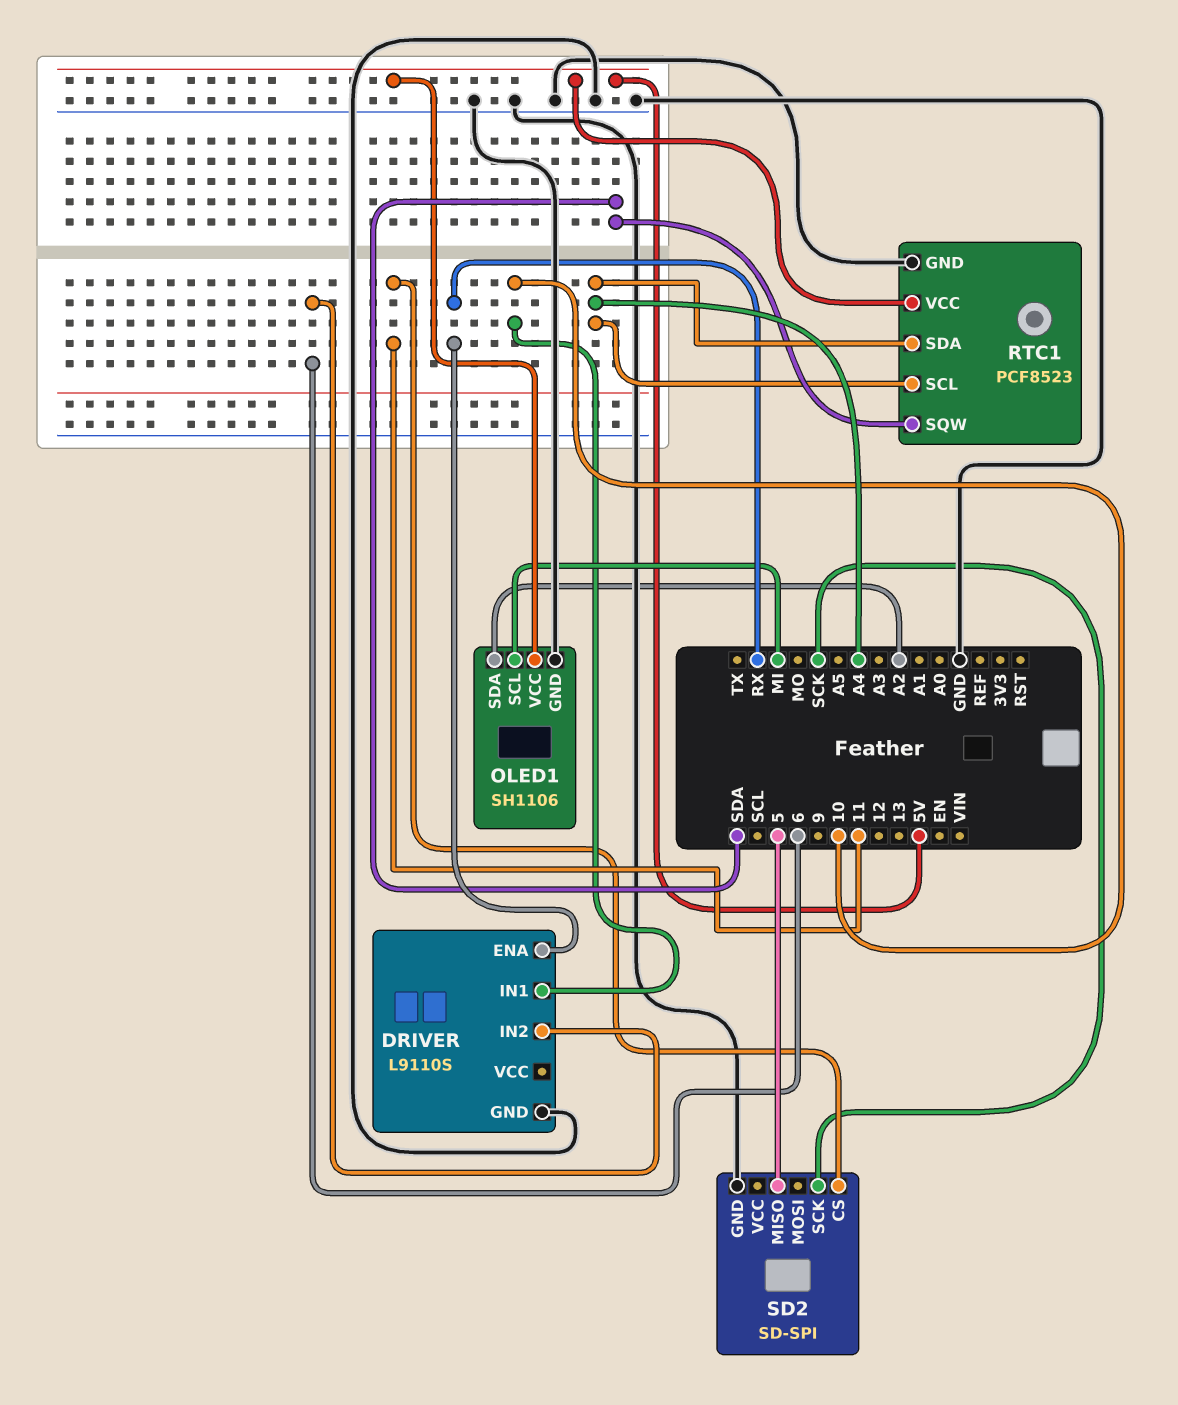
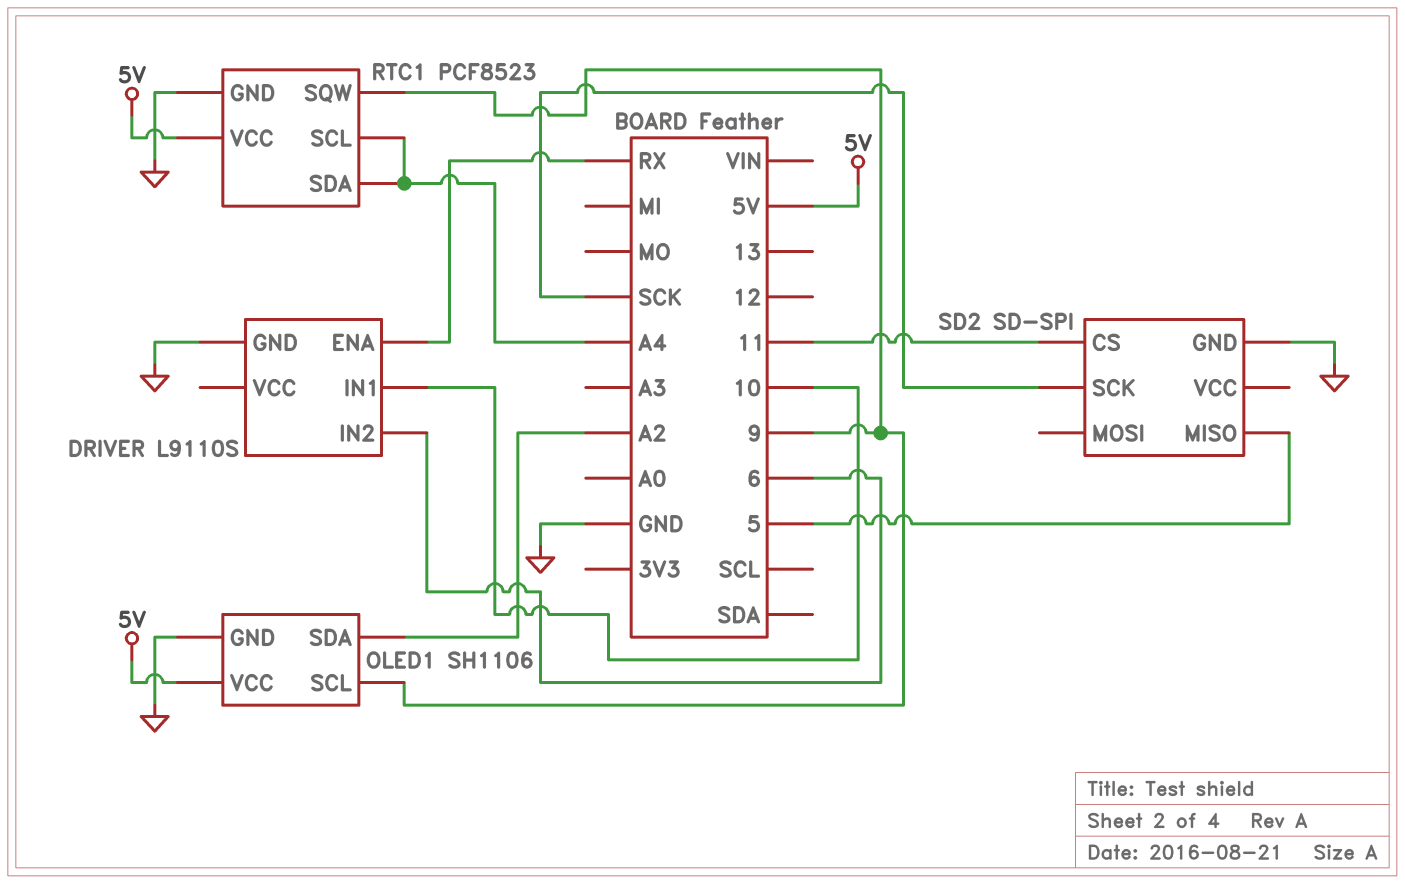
OLED1 pin SCL: MI -> 9
RTC1 pin SQW: SDA -> 9

